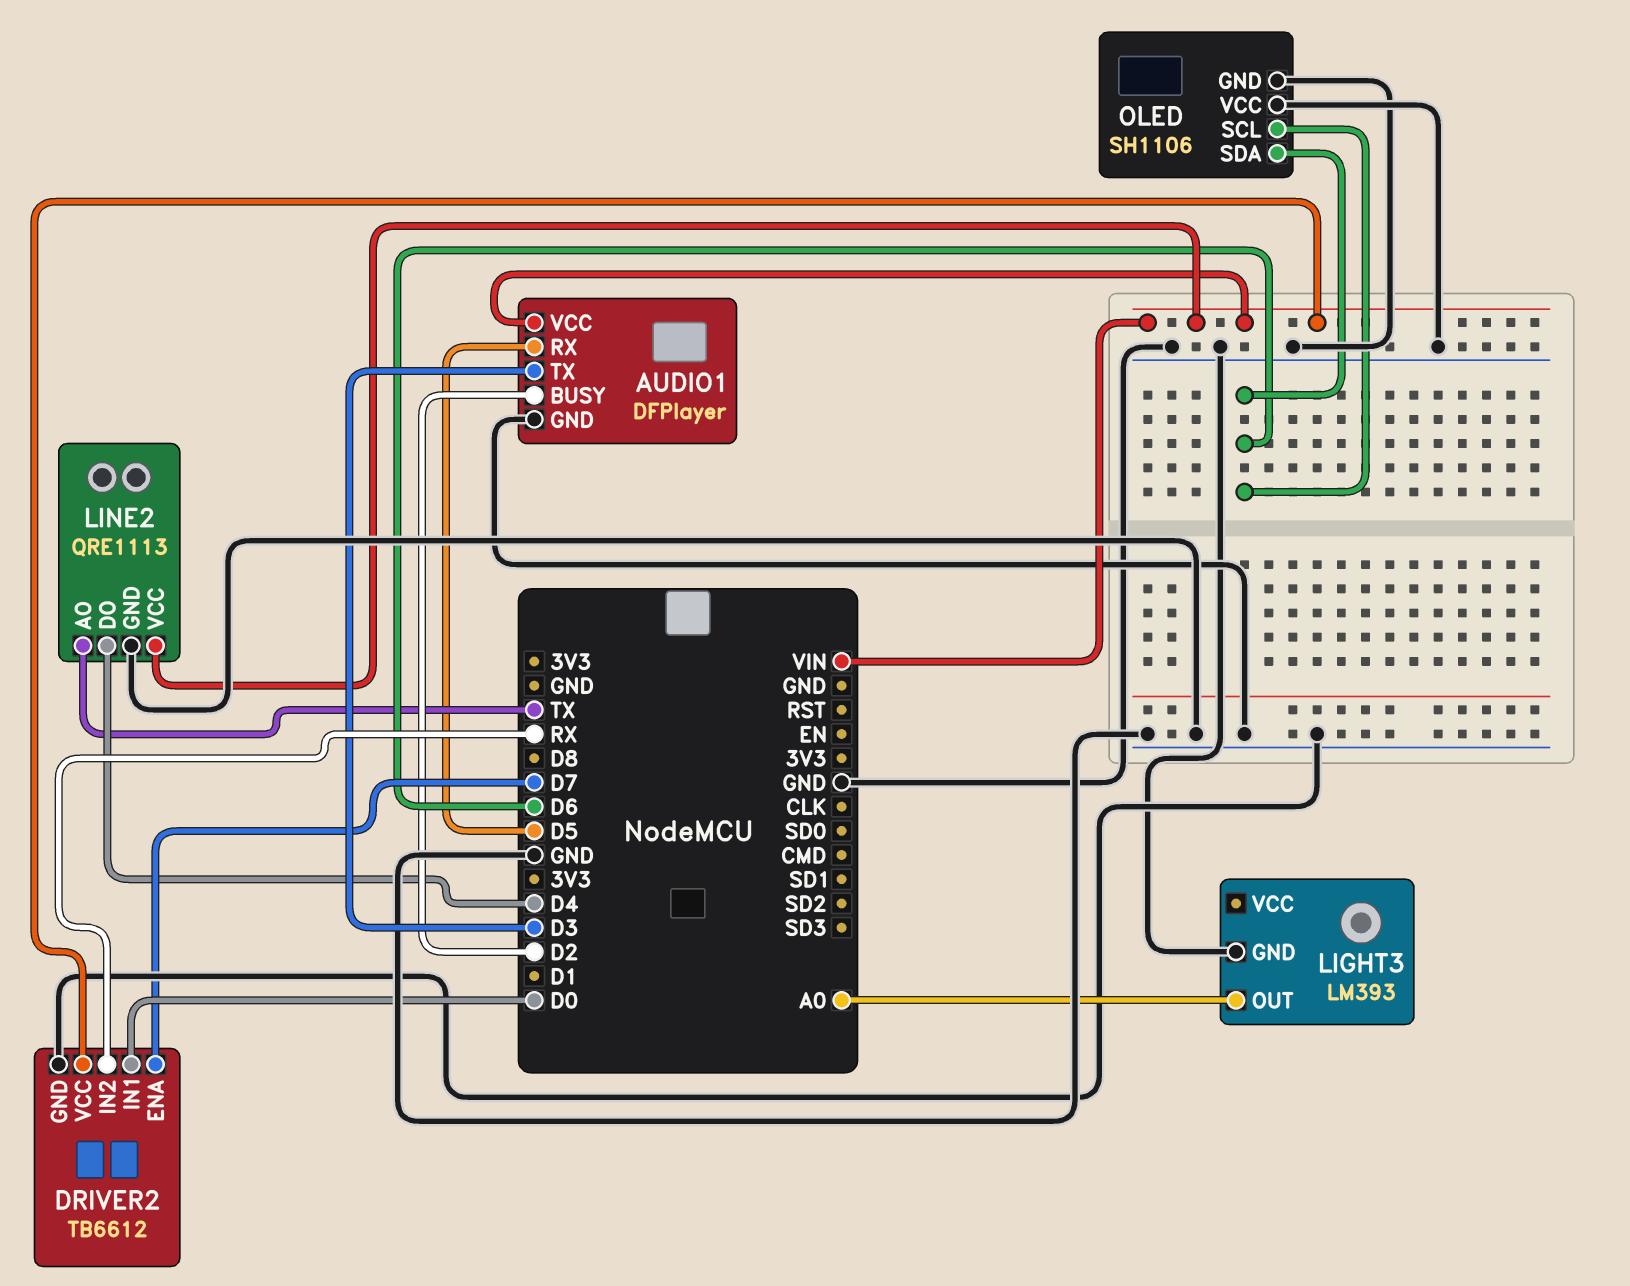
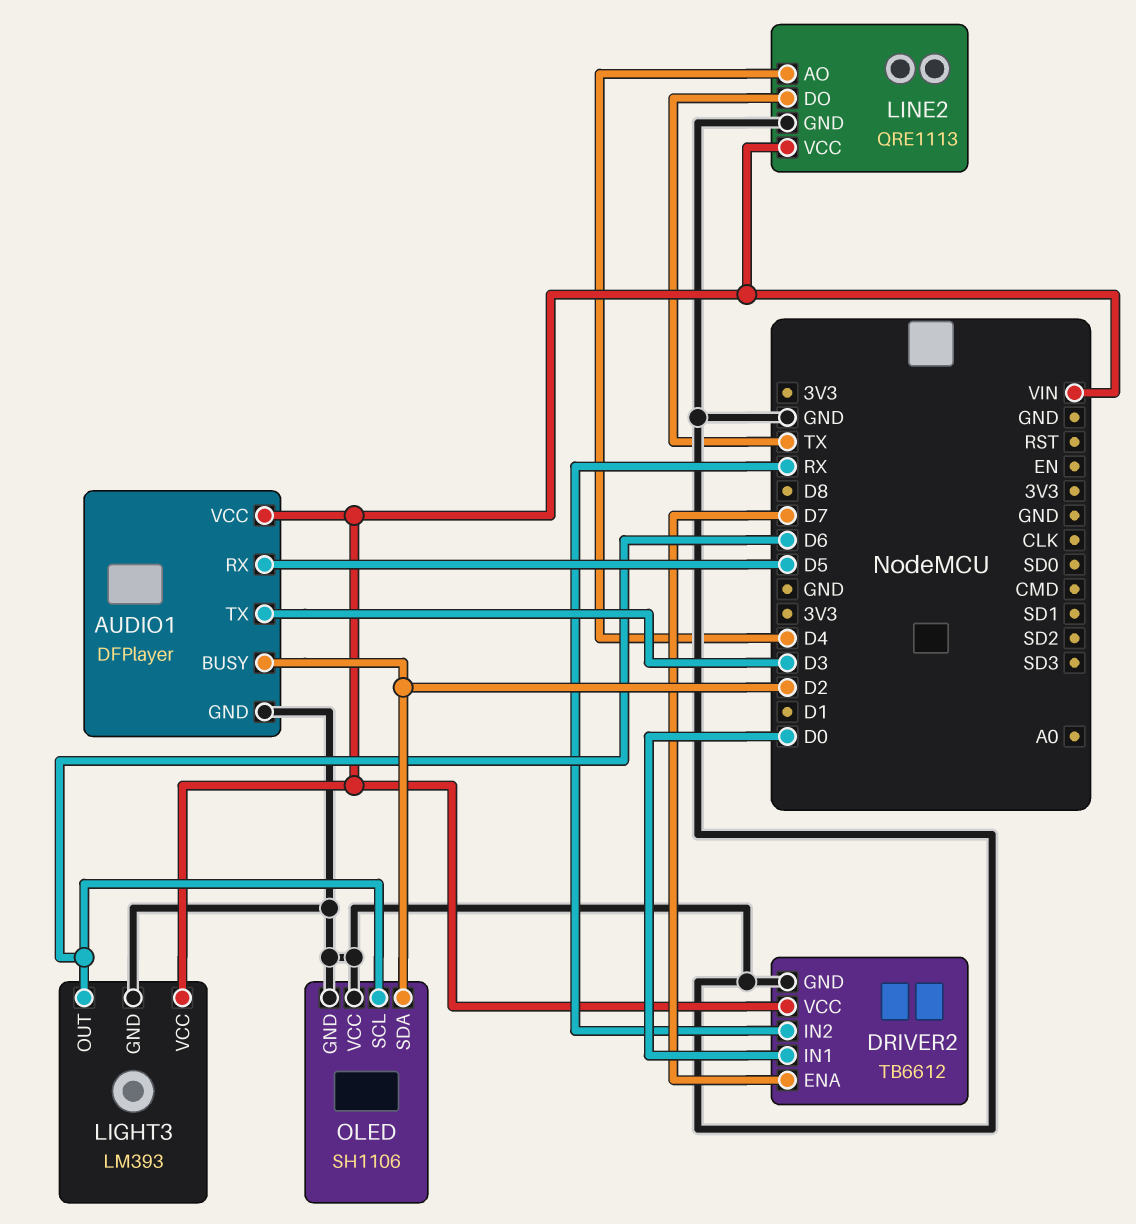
LIGHT3 pin OUT: A0 -> D6
LIGHT3 pin VCC: none -> VIN
LINE2 pin AO: TX -> D4
LINE2 pin DO: D4 -> TX
OLED pin SDA: D6 -> D2

